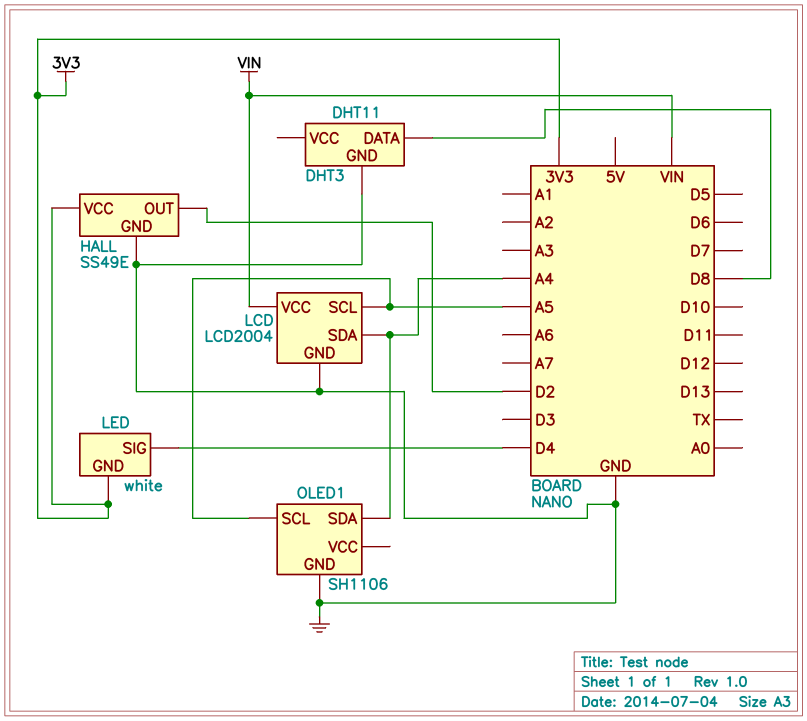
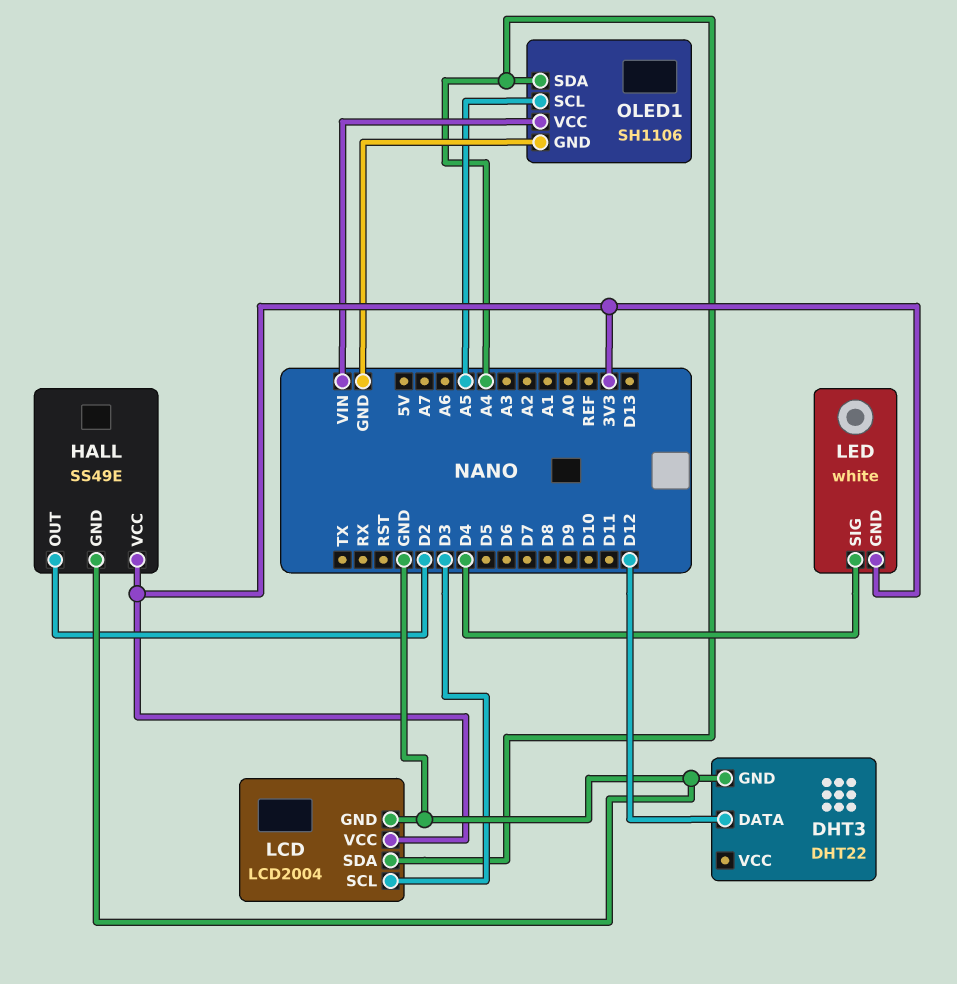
DHT3: DHT11 -> DHT22
DHT3 pin DATA: D8 -> D12
LCD pin SCL: A5 -> D3
LCD pin VCC: VIN -> 3V3
OLED1 pin VCC: none -> VIN

